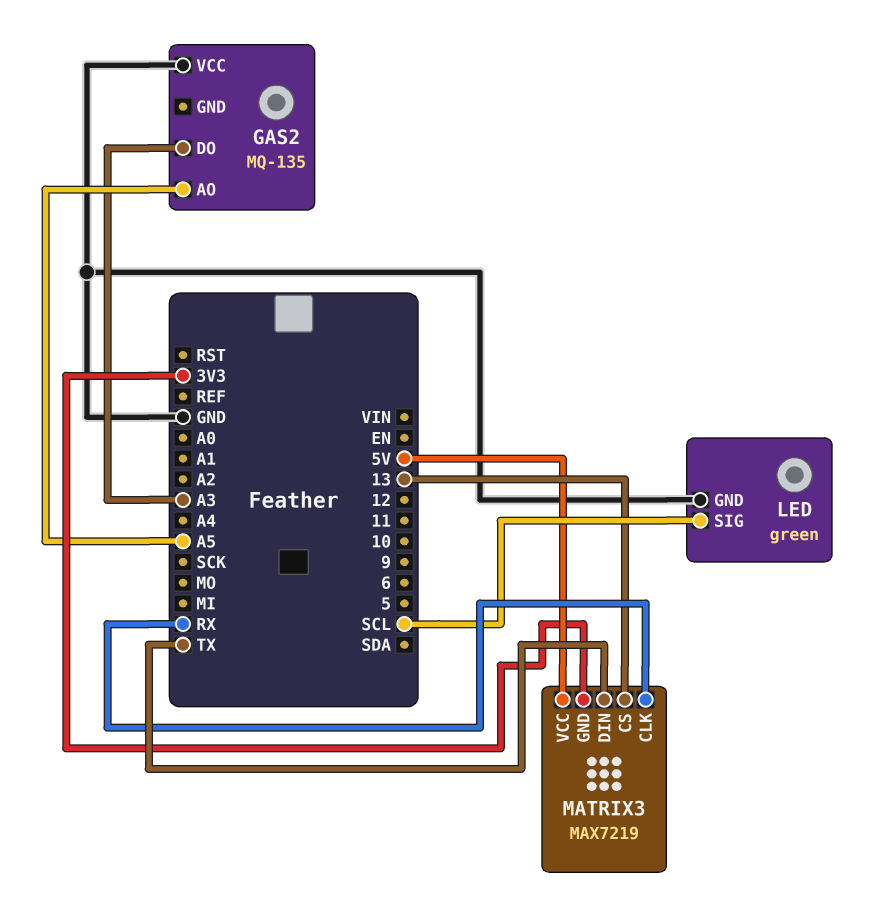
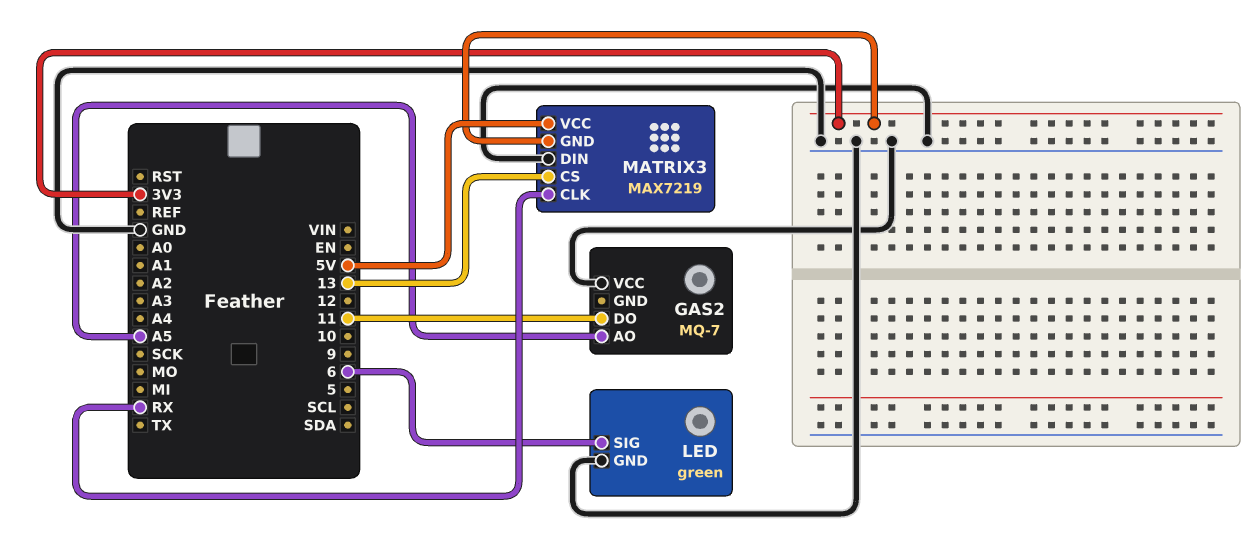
GAS2: MQ-135 -> MQ-7
GAS2 pin DO: A3 -> 11
LED pin SIG: SCL -> 6
MATRIX3 pin DIN: TX -> GND

